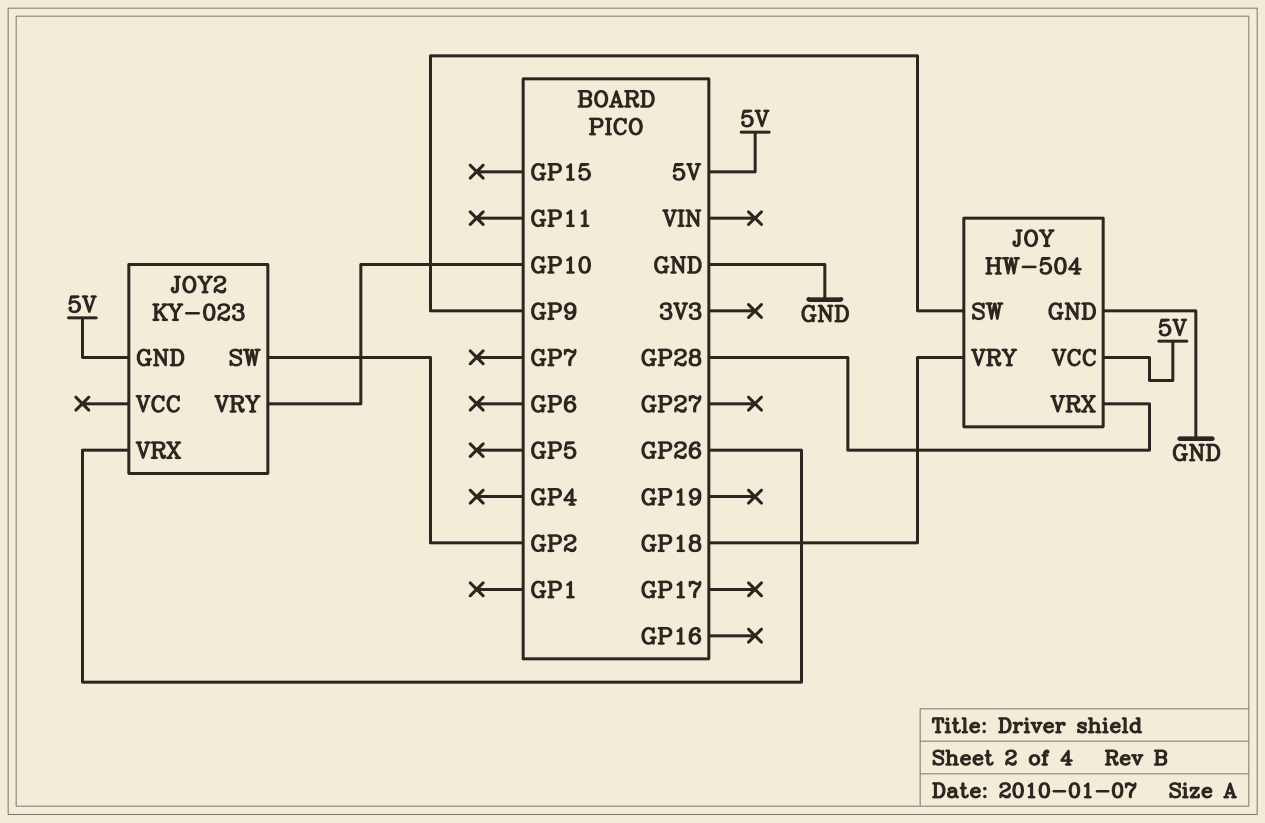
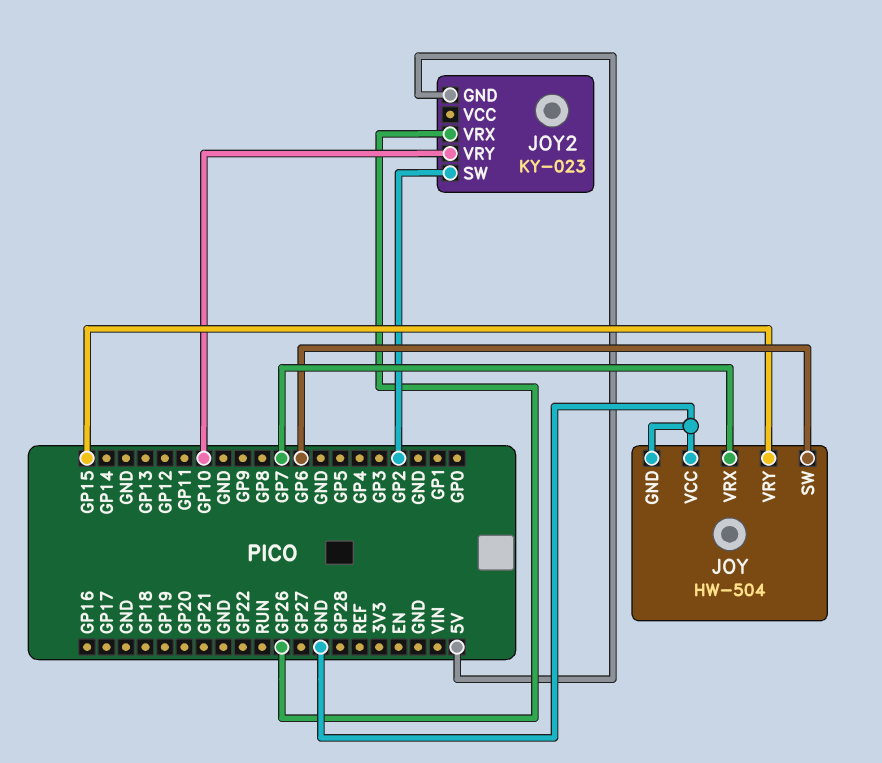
JOY pin SW: GP9 -> GP6
JOY pin VCC: 5V -> GND
JOY pin VRX: GP28 -> GP7
JOY pin VRY: GP18 -> GP15

